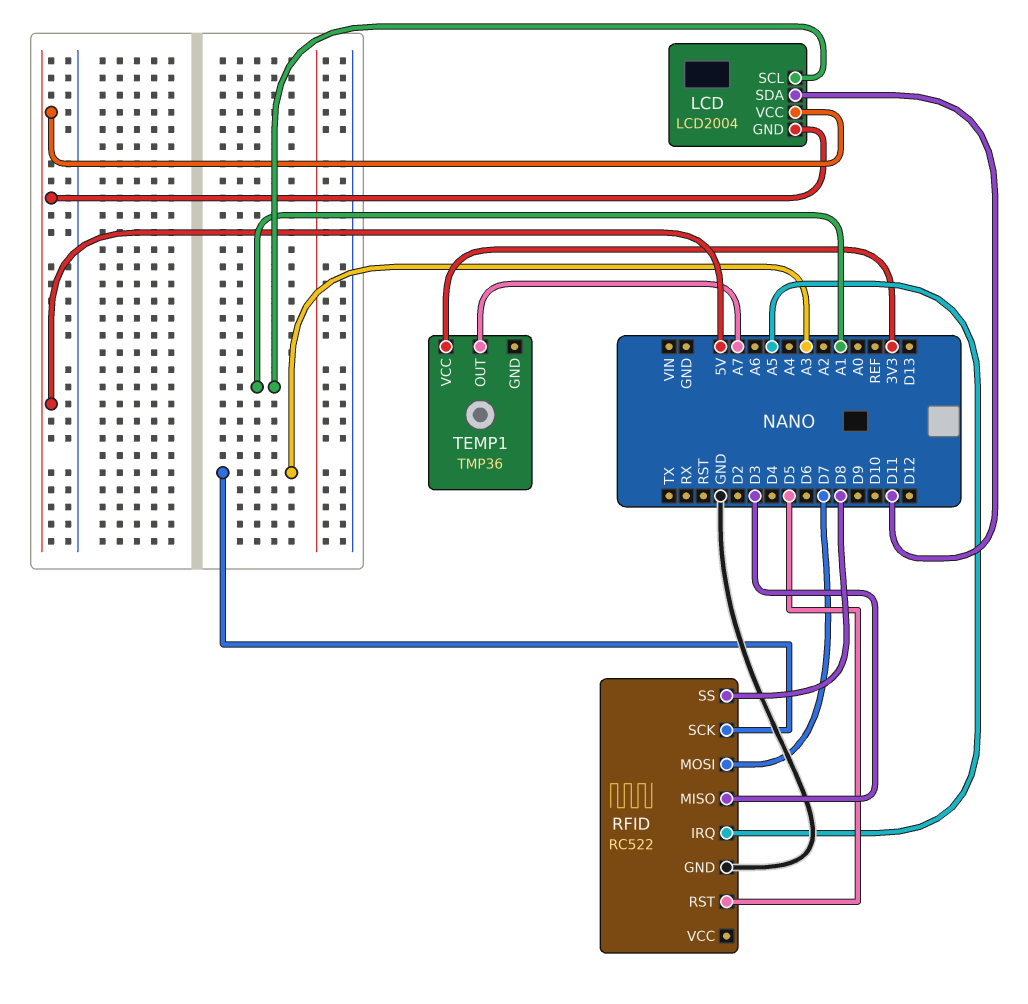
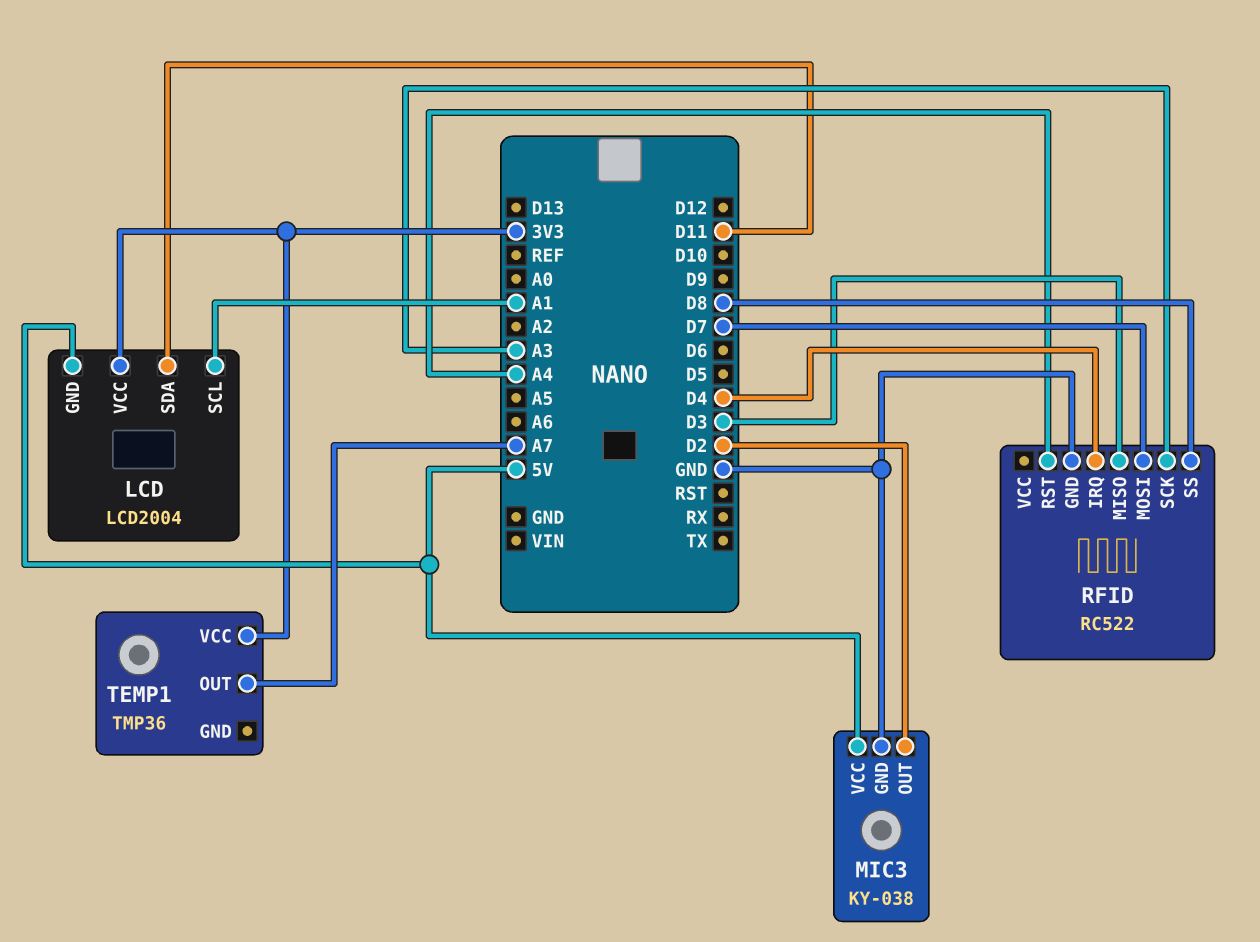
LCD pin VCC: 5V -> 3V3
MIC3: none -> KY-038
MIC3 pin GND: none -> GND
MIC3 pin OUT: none -> D2
MIC3 pin VCC: none -> 5V
RFID pin IRQ: A5 -> D4
RFID pin RST: D5 -> A4

